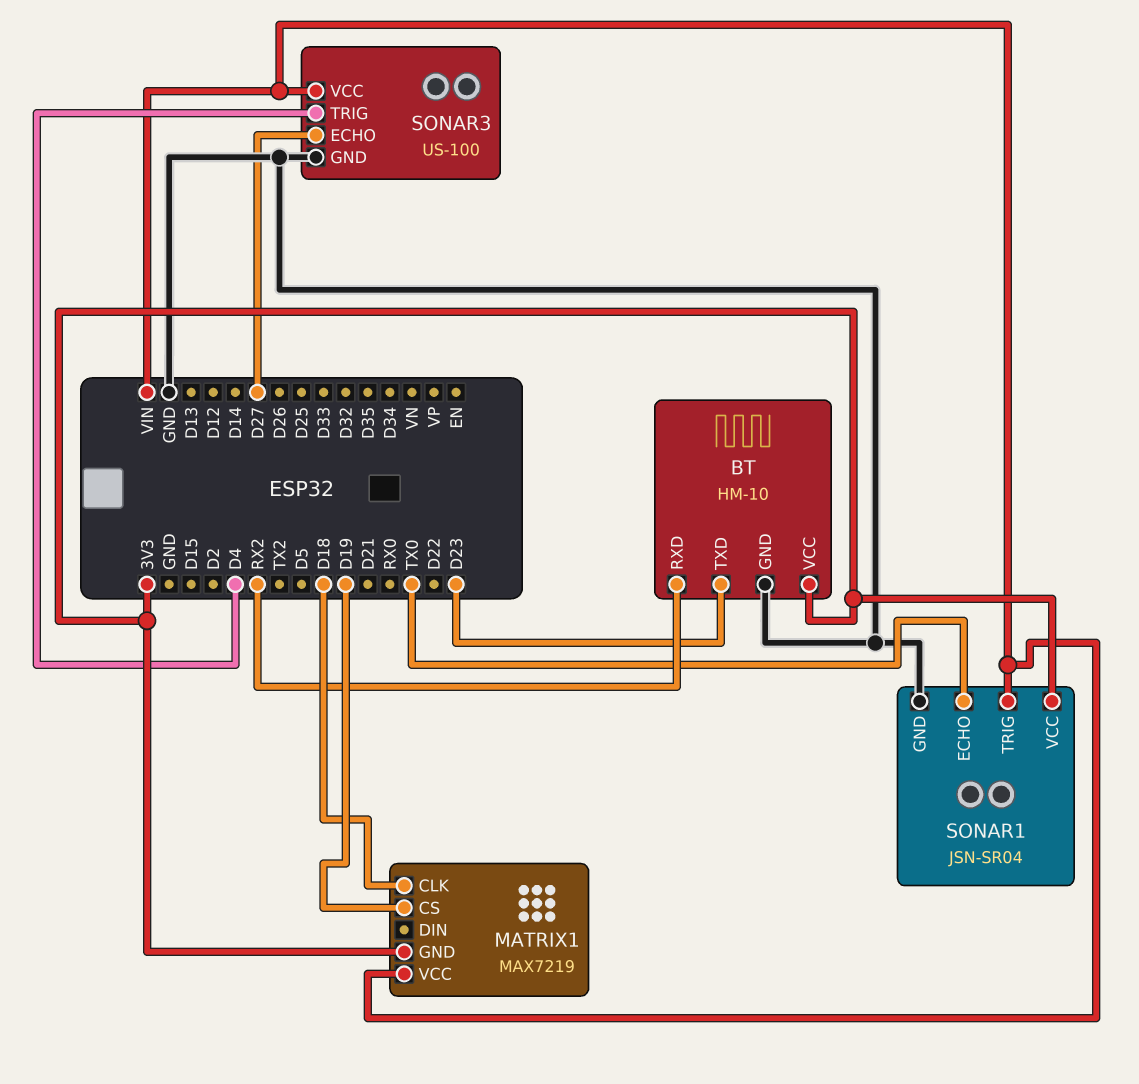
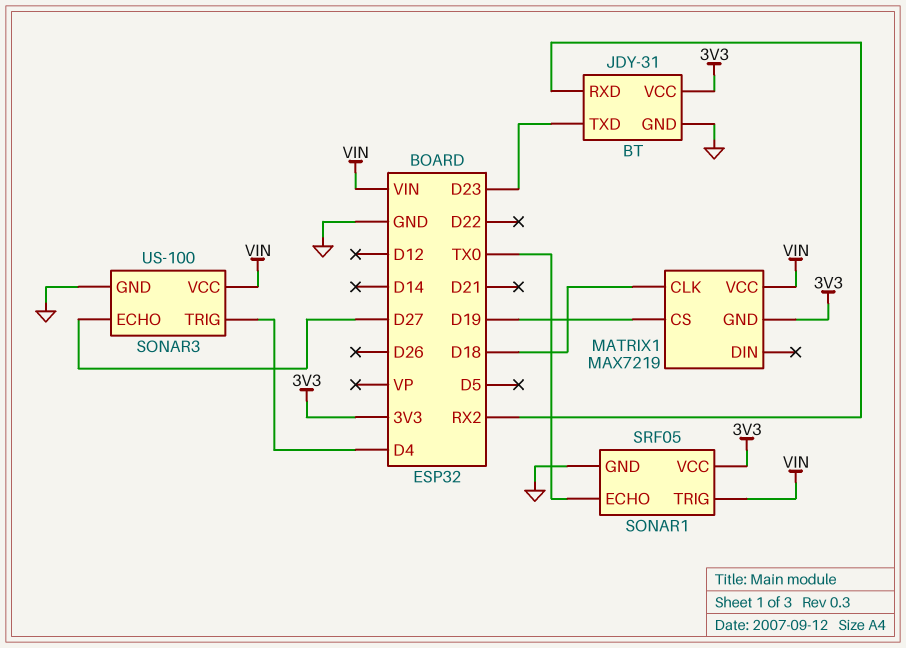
BT: HM-10 -> JDY-31
SONAR1: JSN-SR04 -> SRF05

